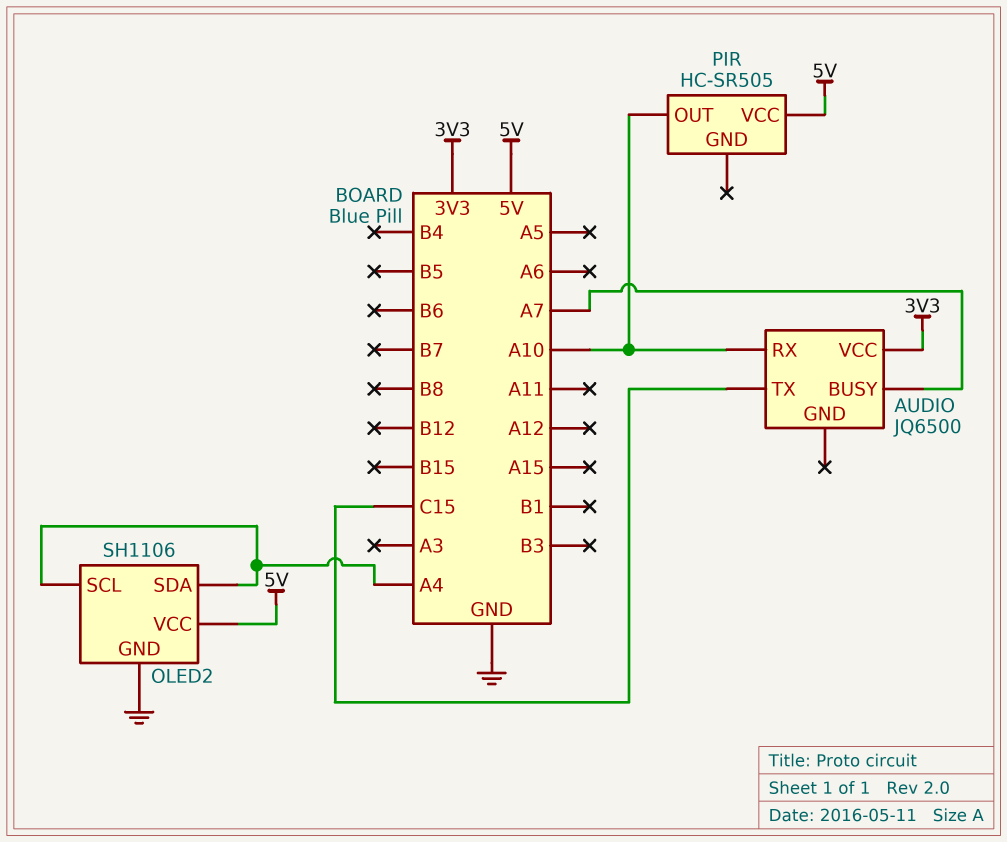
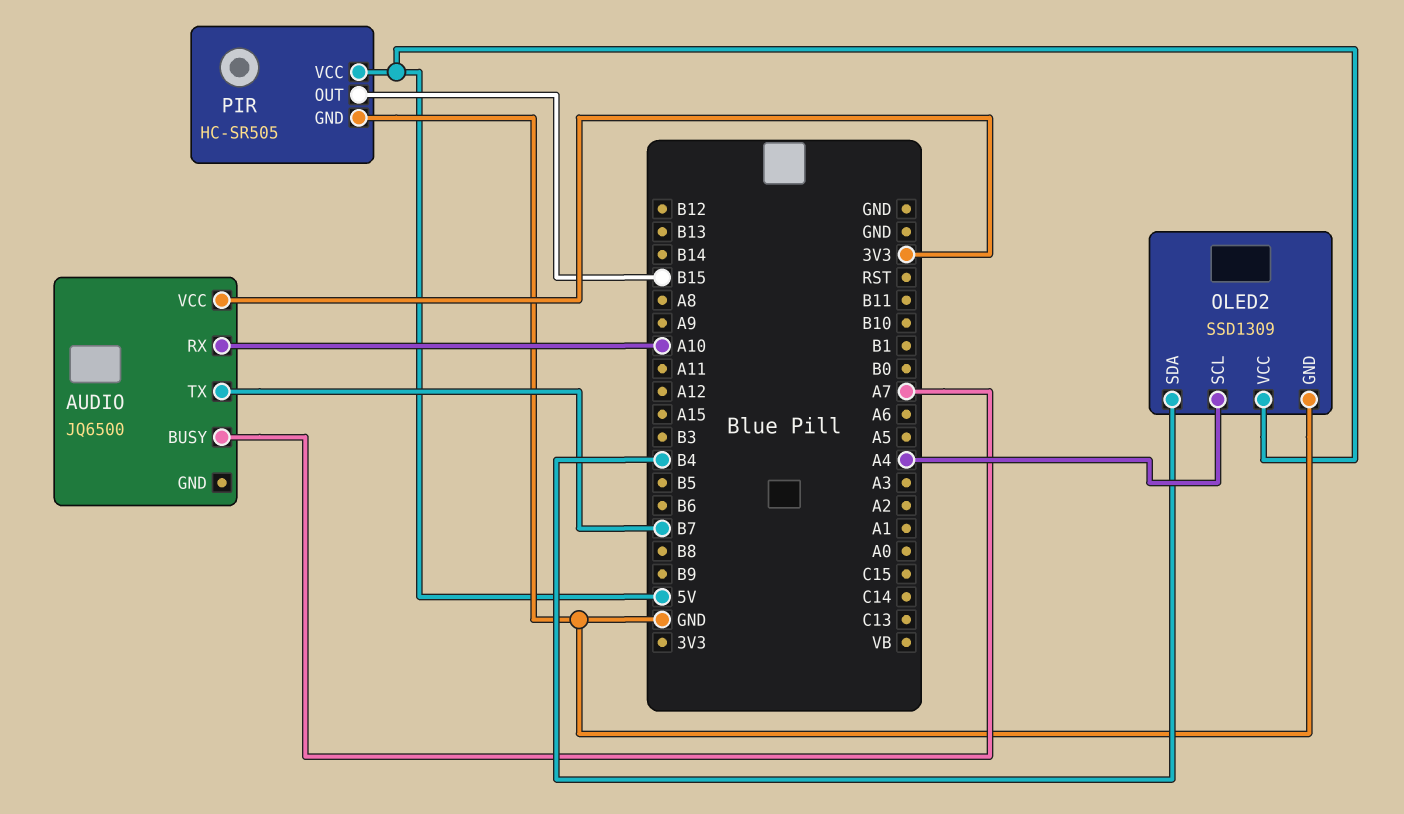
AUDIO pin TX: C15 -> B7
OLED2: SH1106 -> SSD1309
OLED2 pin SDA: A4 -> B4
PIR pin GND: none -> GND
PIR pin OUT: A10 -> B15

